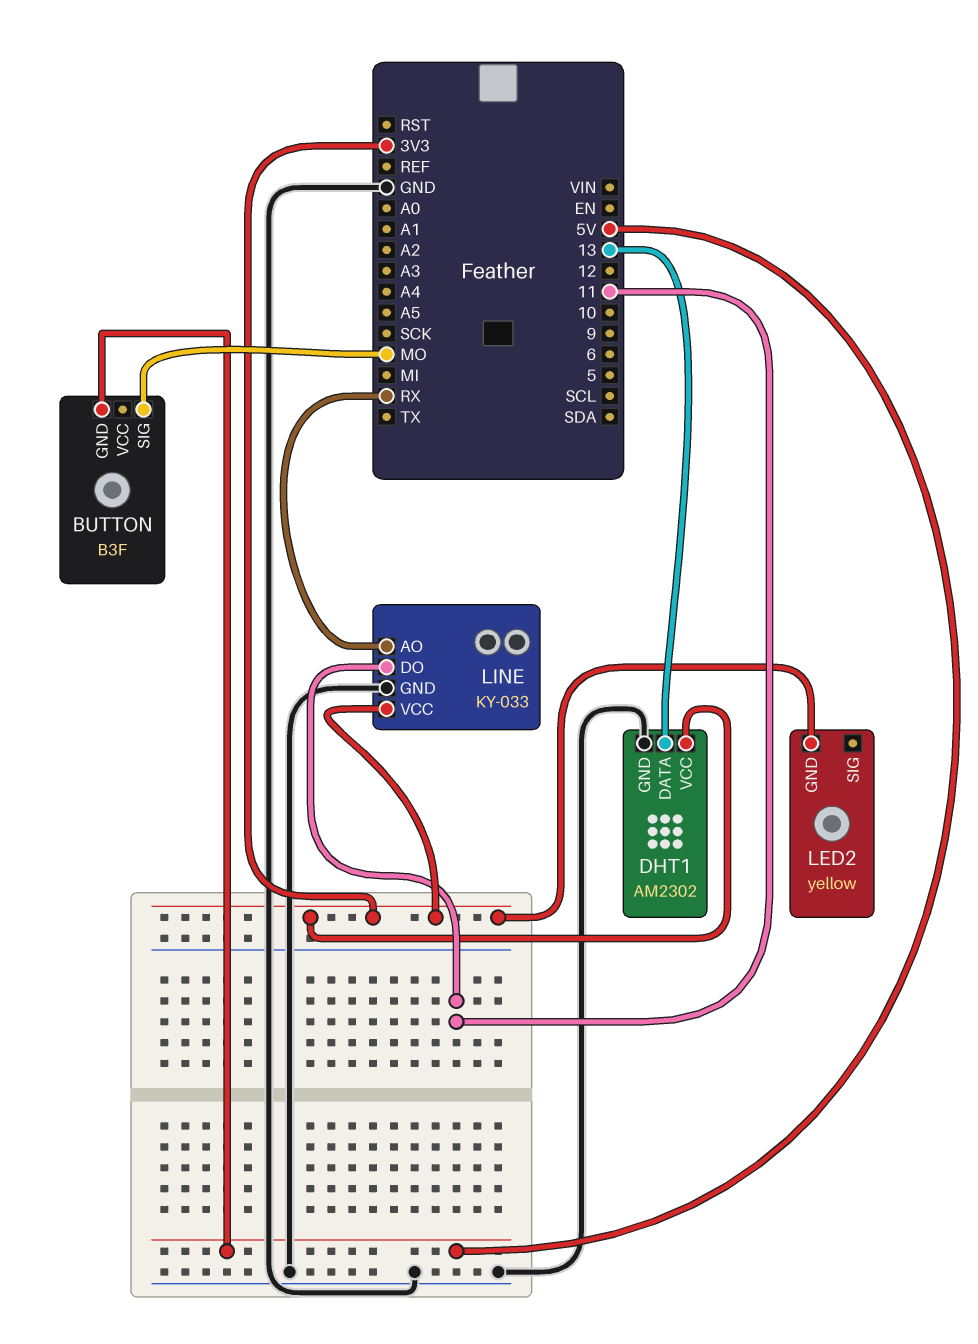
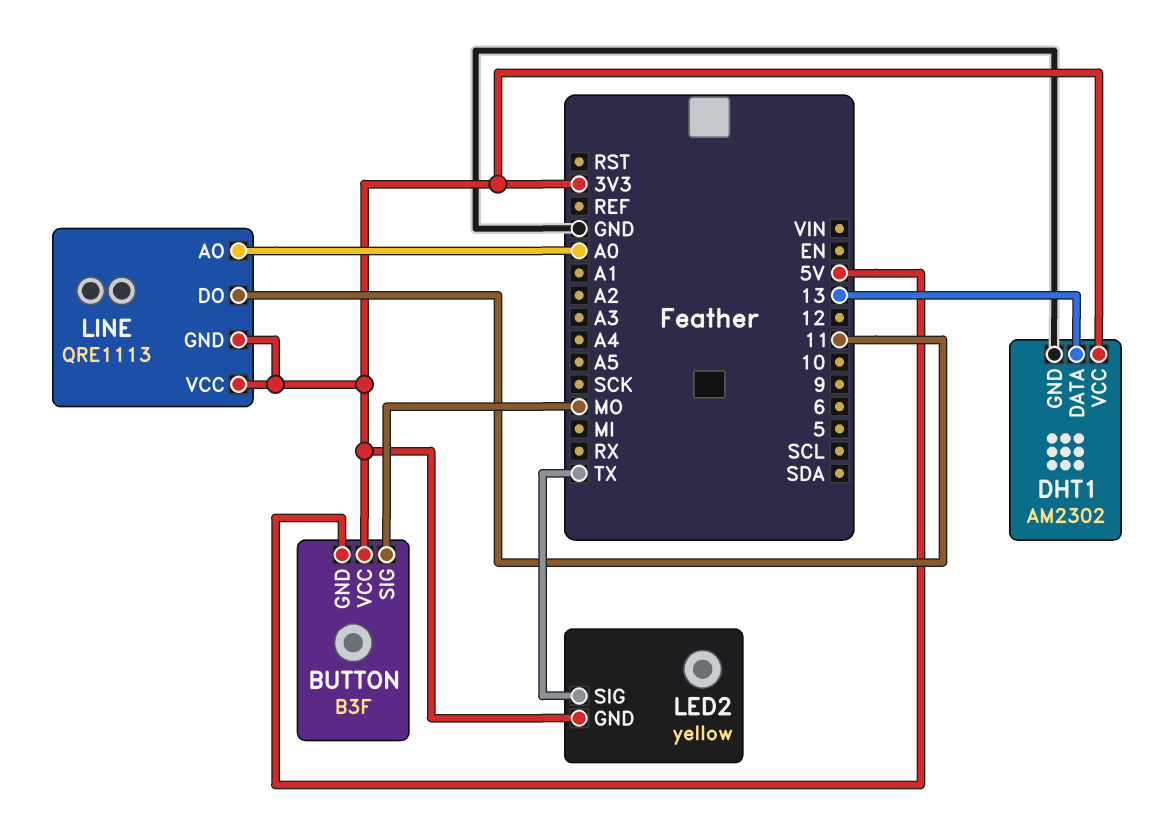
BUTTON pin VCC: none -> 3V3
LED2 pin SIG: none -> TX
LINE: KY-033 -> QRE1113
LINE pin AO: RX -> A0
LINE pin GND: GND -> 3V3

